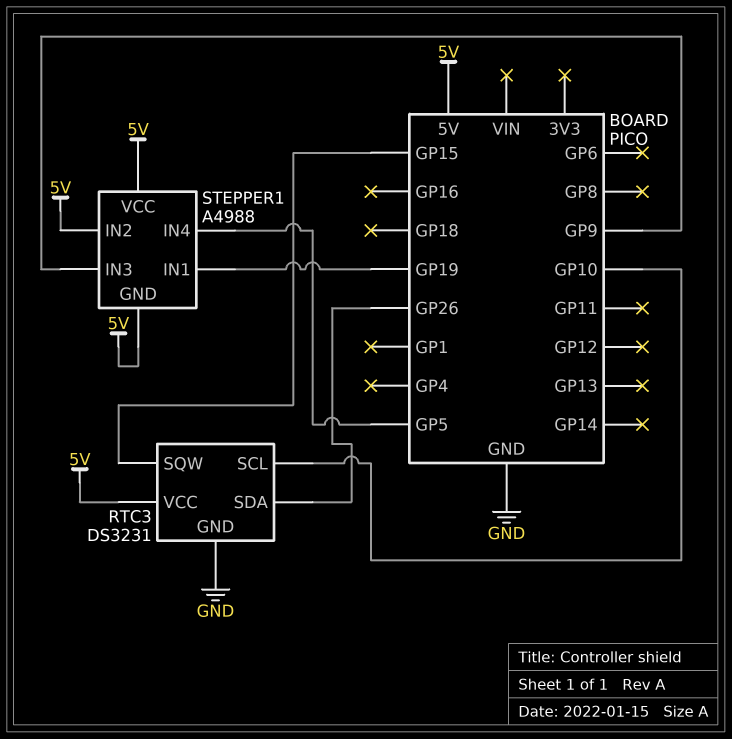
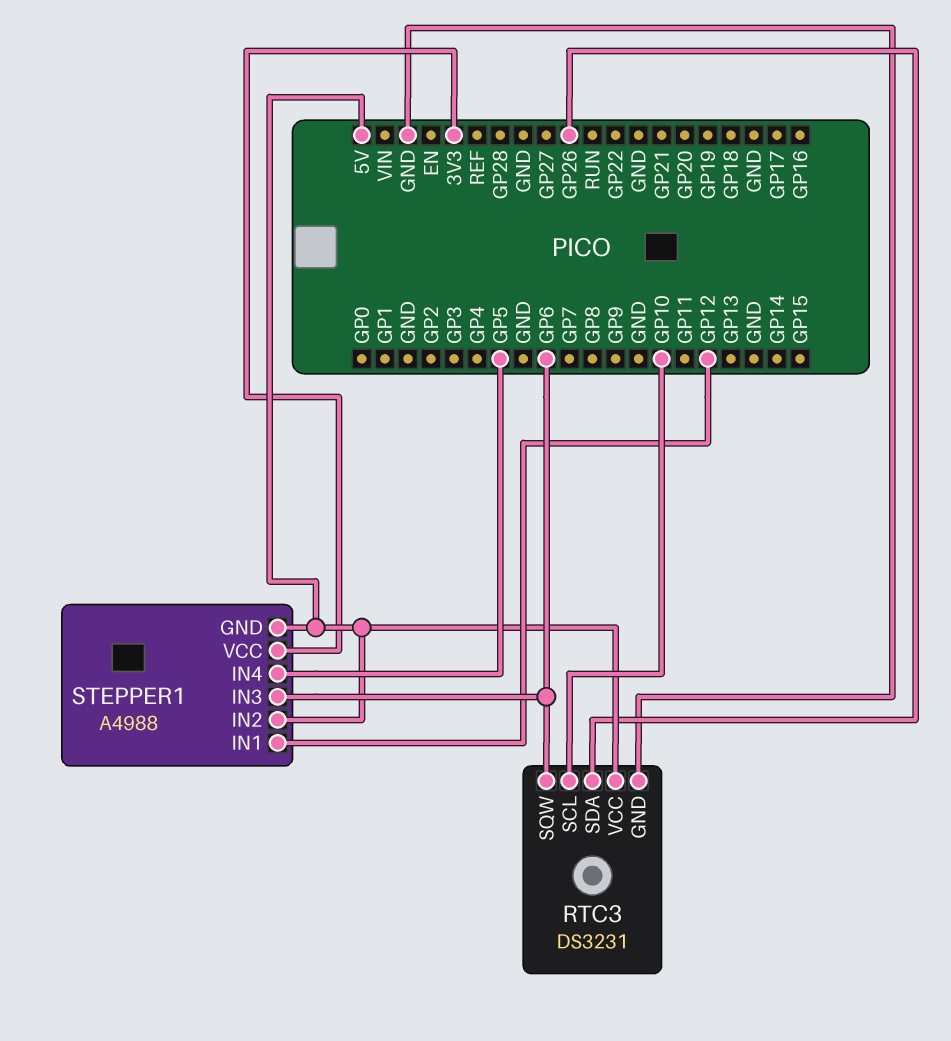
RTC3 pin SQW: GP15 -> GP6
STEPPER1 pin IN1: GP19 -> GP12
STEPPER1 pin IN3: GP9 -> GP6
STEPPER1 pin VCC: 5V -> 3V3

